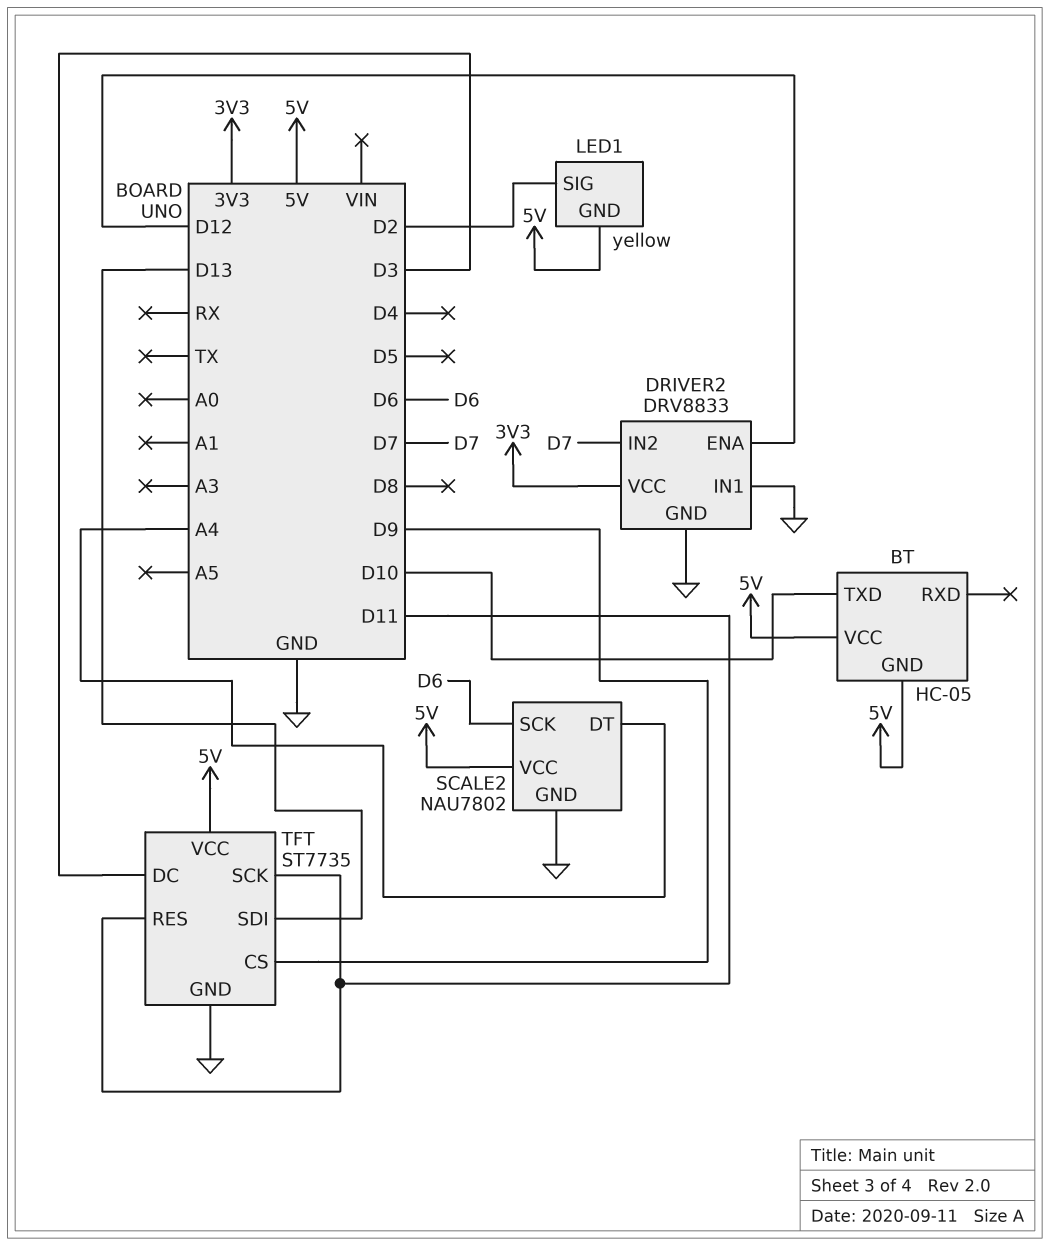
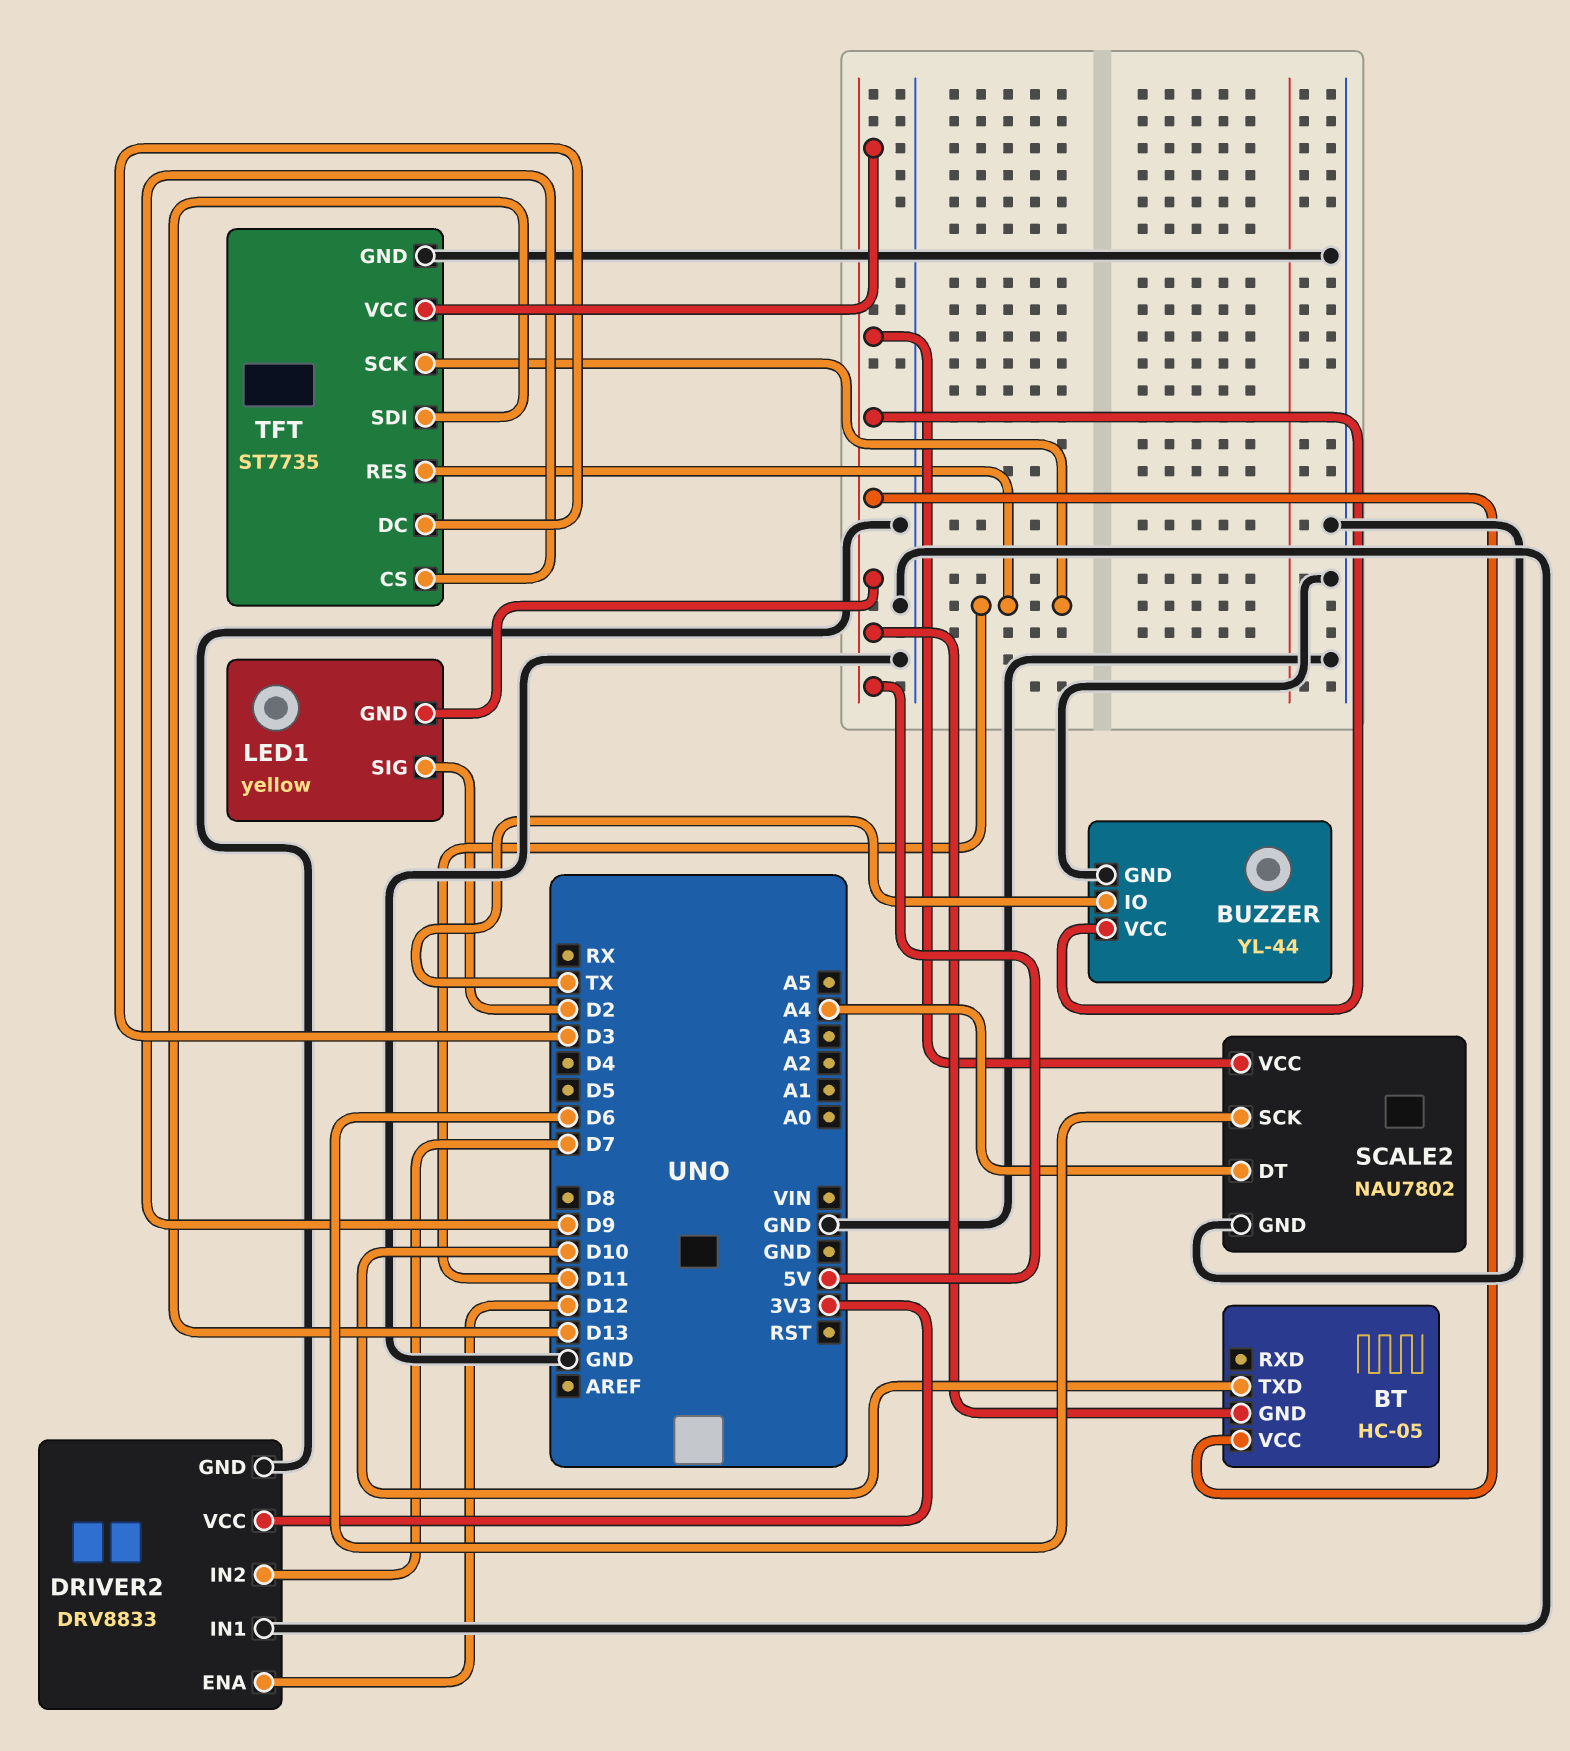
BUZZER: none -> YL-44
BUZZER pin GND: none -> GND
BUZZER pin IO: none -> TX
BUZZER pin VCC: none -> 5V

